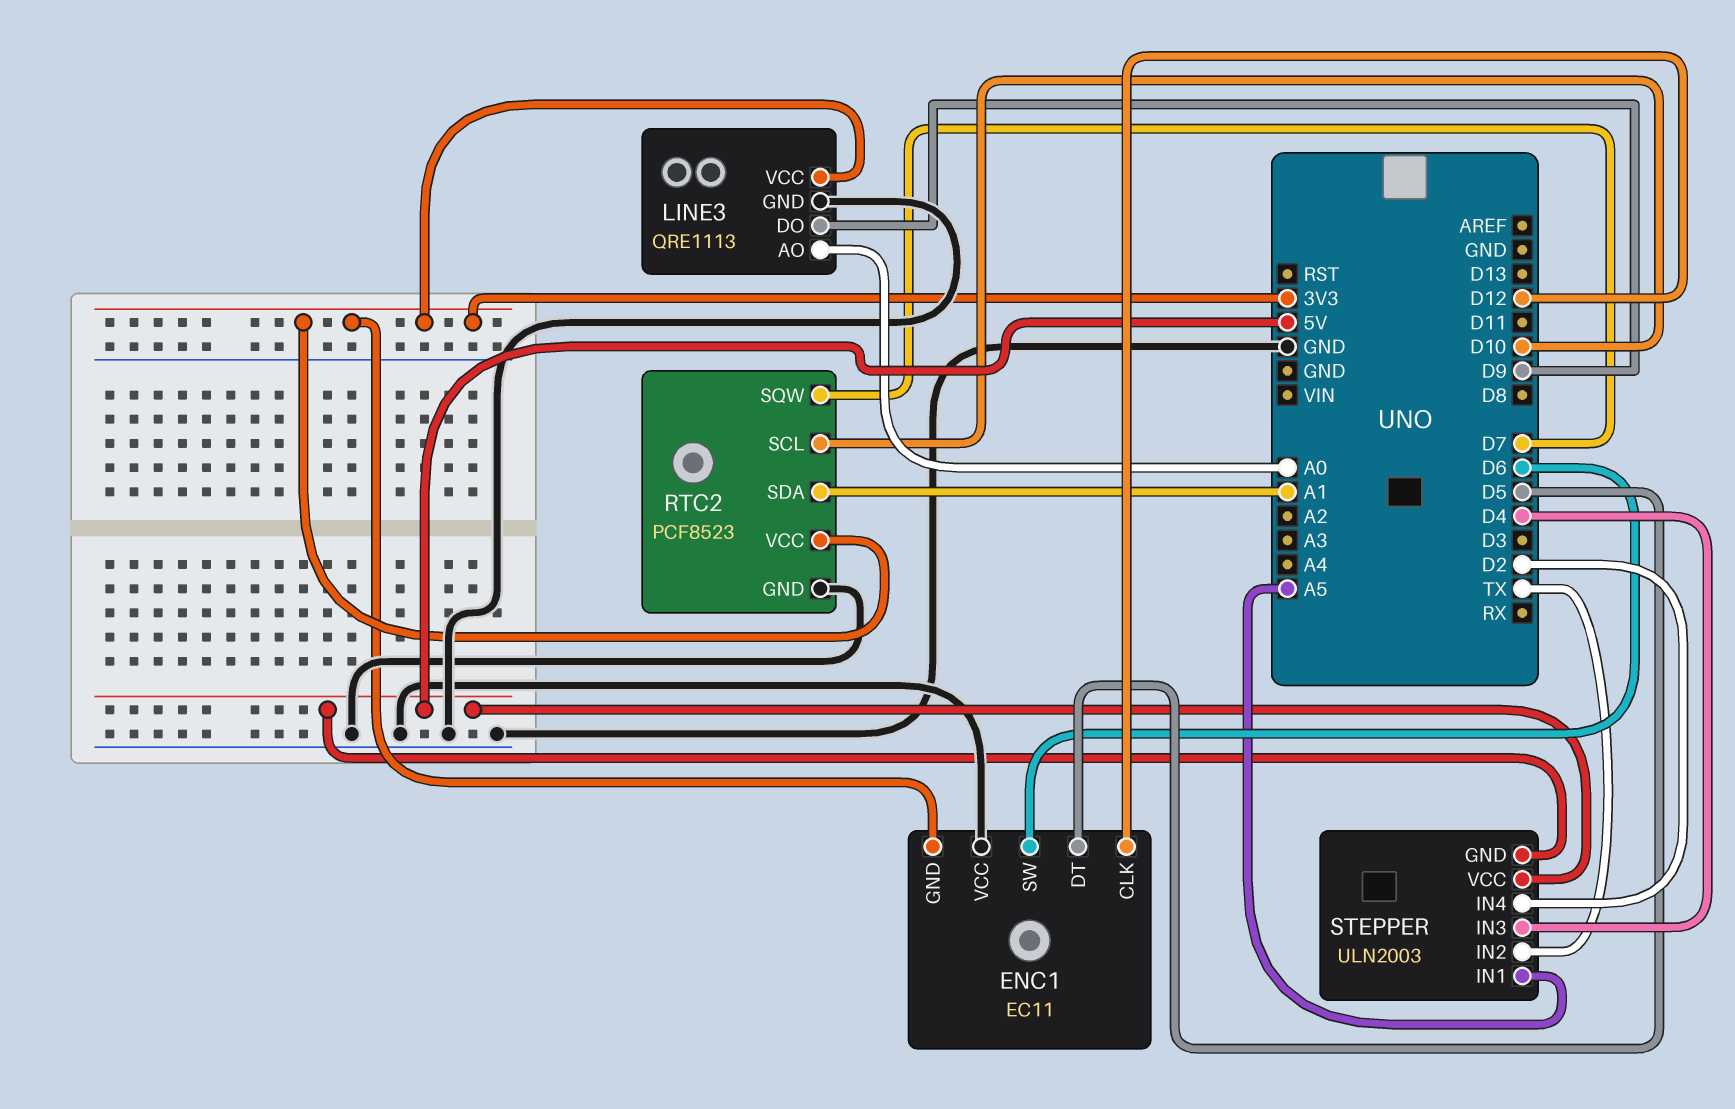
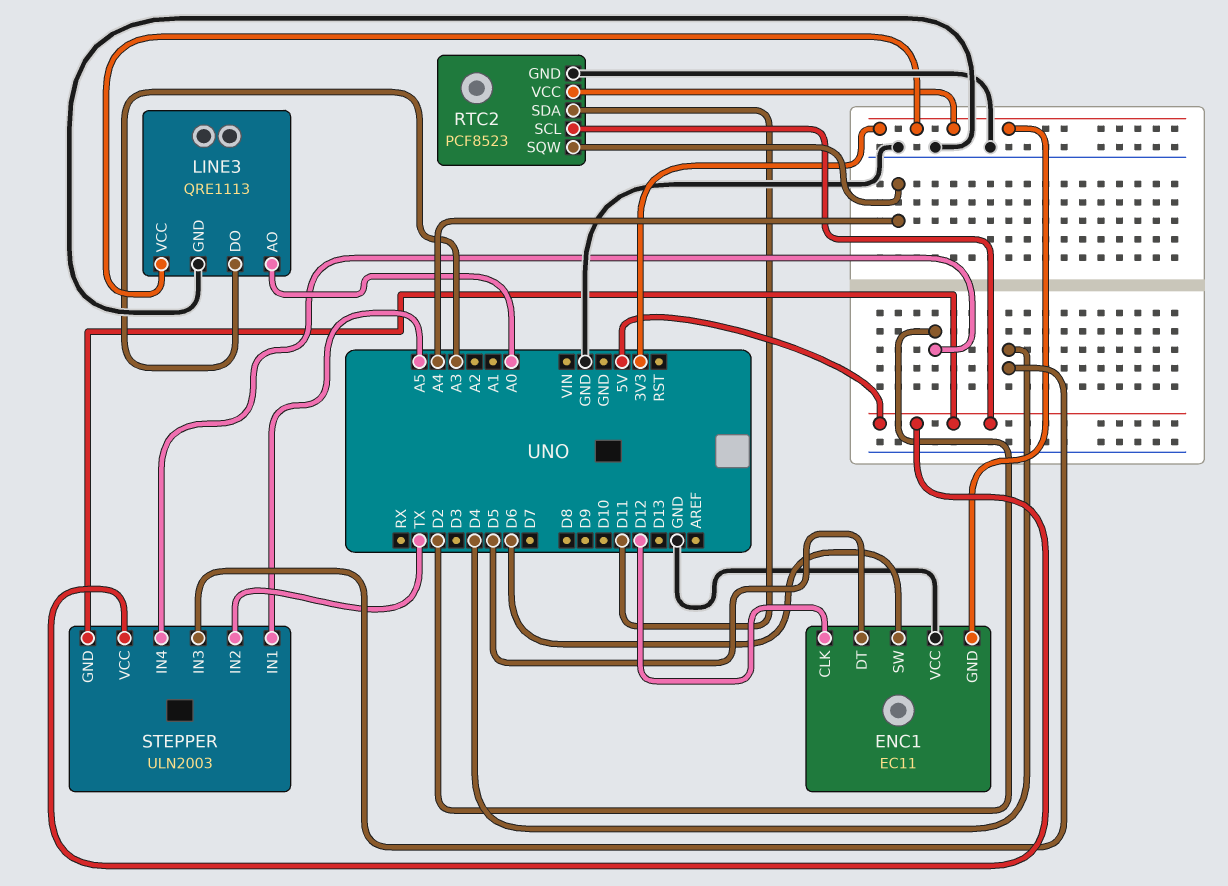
LINE3 pin DO: D9 -> A3
RTC2 pin SCL: D10 -> 5V
RTC2 pin SDA: A1 -> D11
RTC2 pin SQW: D7 -> A4

